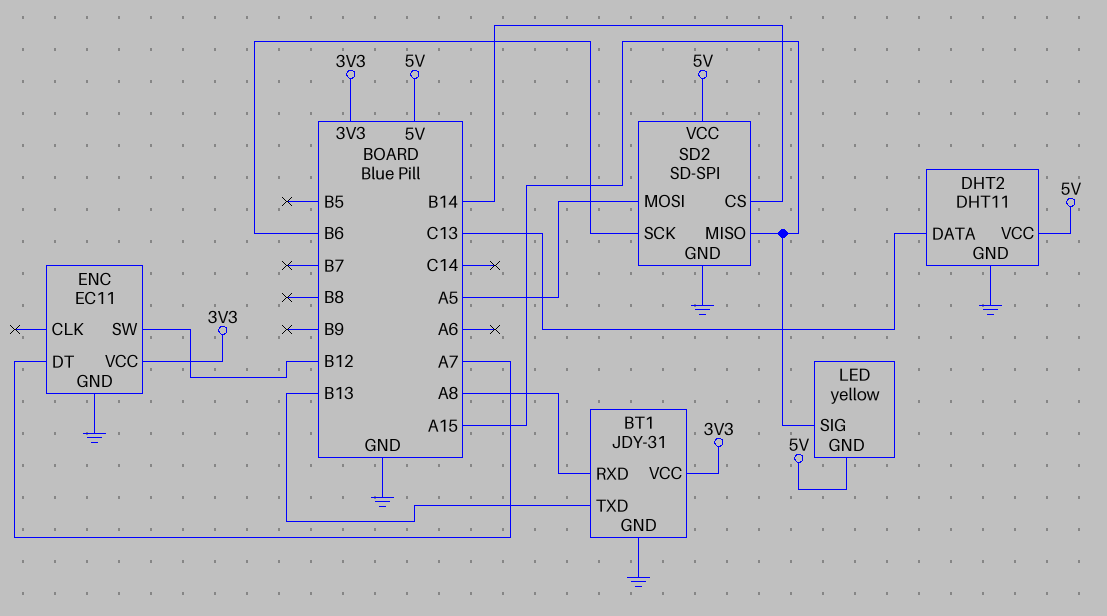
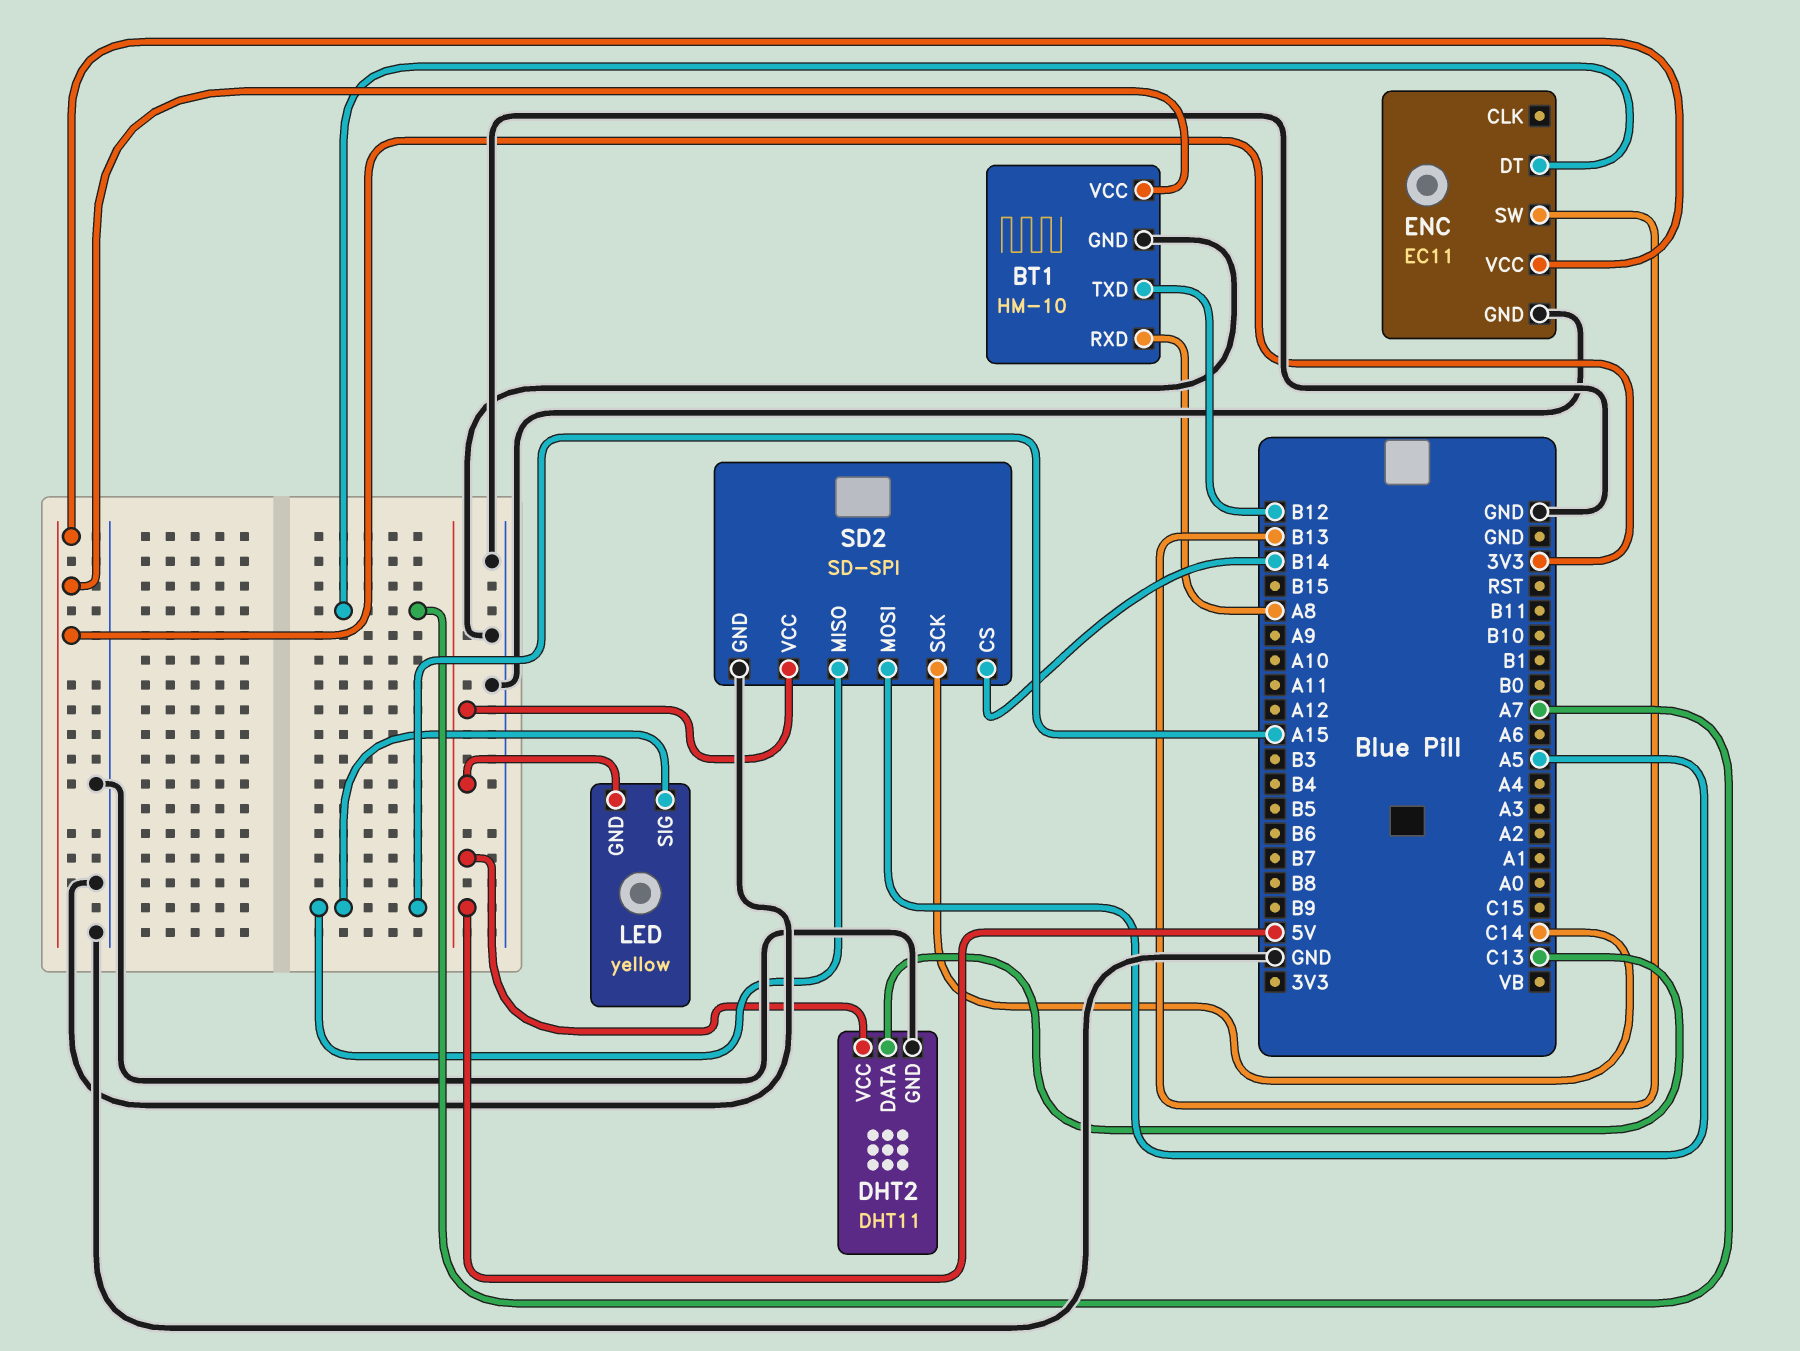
BT1: JDY-31 -> HM-10
BT1 pin TXD: B13 -> B12
ENC pin SW: B12 -> B13
SD2 pin SCK: B6 -> C14

